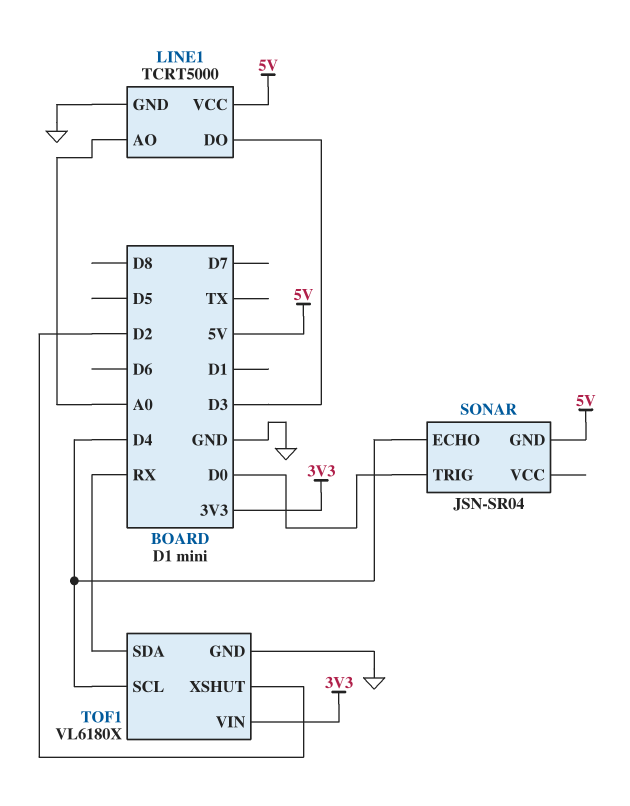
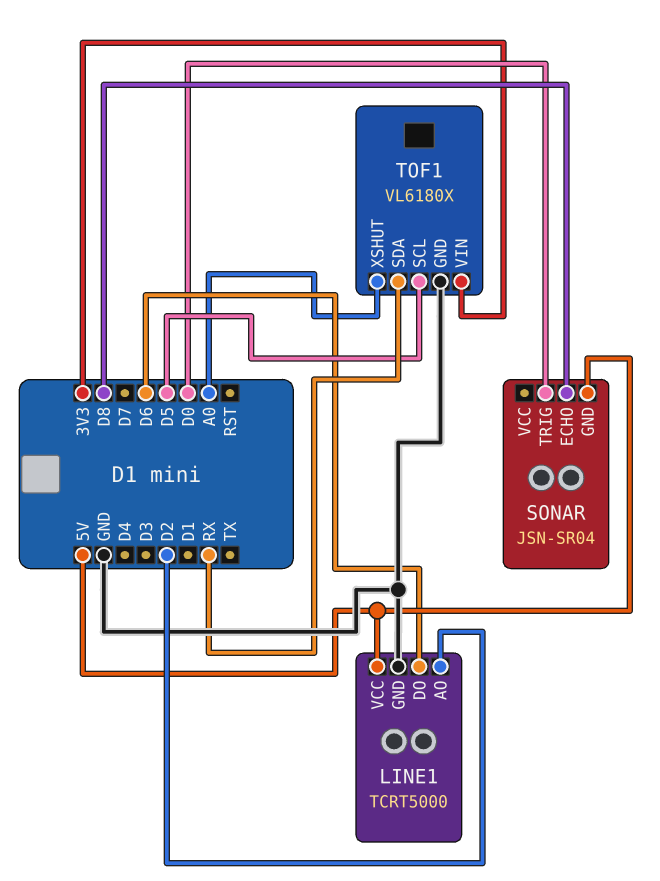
LINE1 pin AO: A0 -> D2
LINE1 pin DO: D3 -> D6
SONAR pin ECHO: D4 -> D8
TOF1 pin SCL: D4 -> D5
TOF1 pin XSHUT: D2 -> A0

